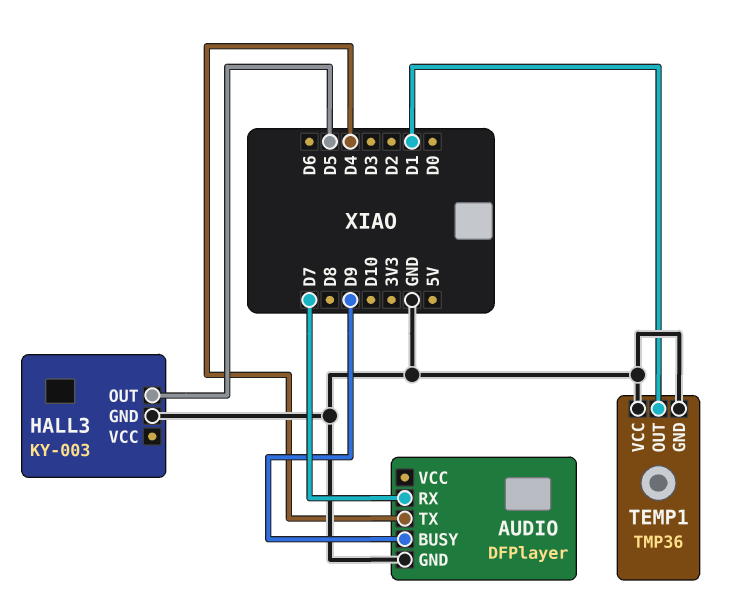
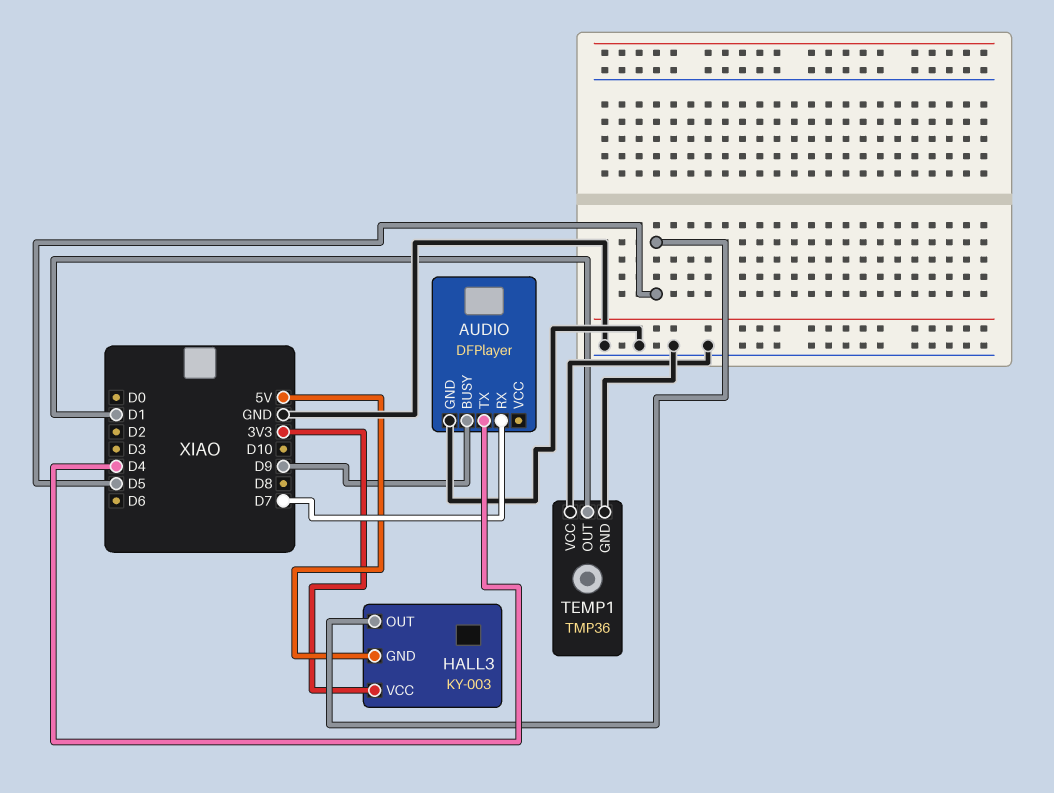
HALL3 pin GND: GND -> 5V
HALL3 pin VCC: none -> 3V3

